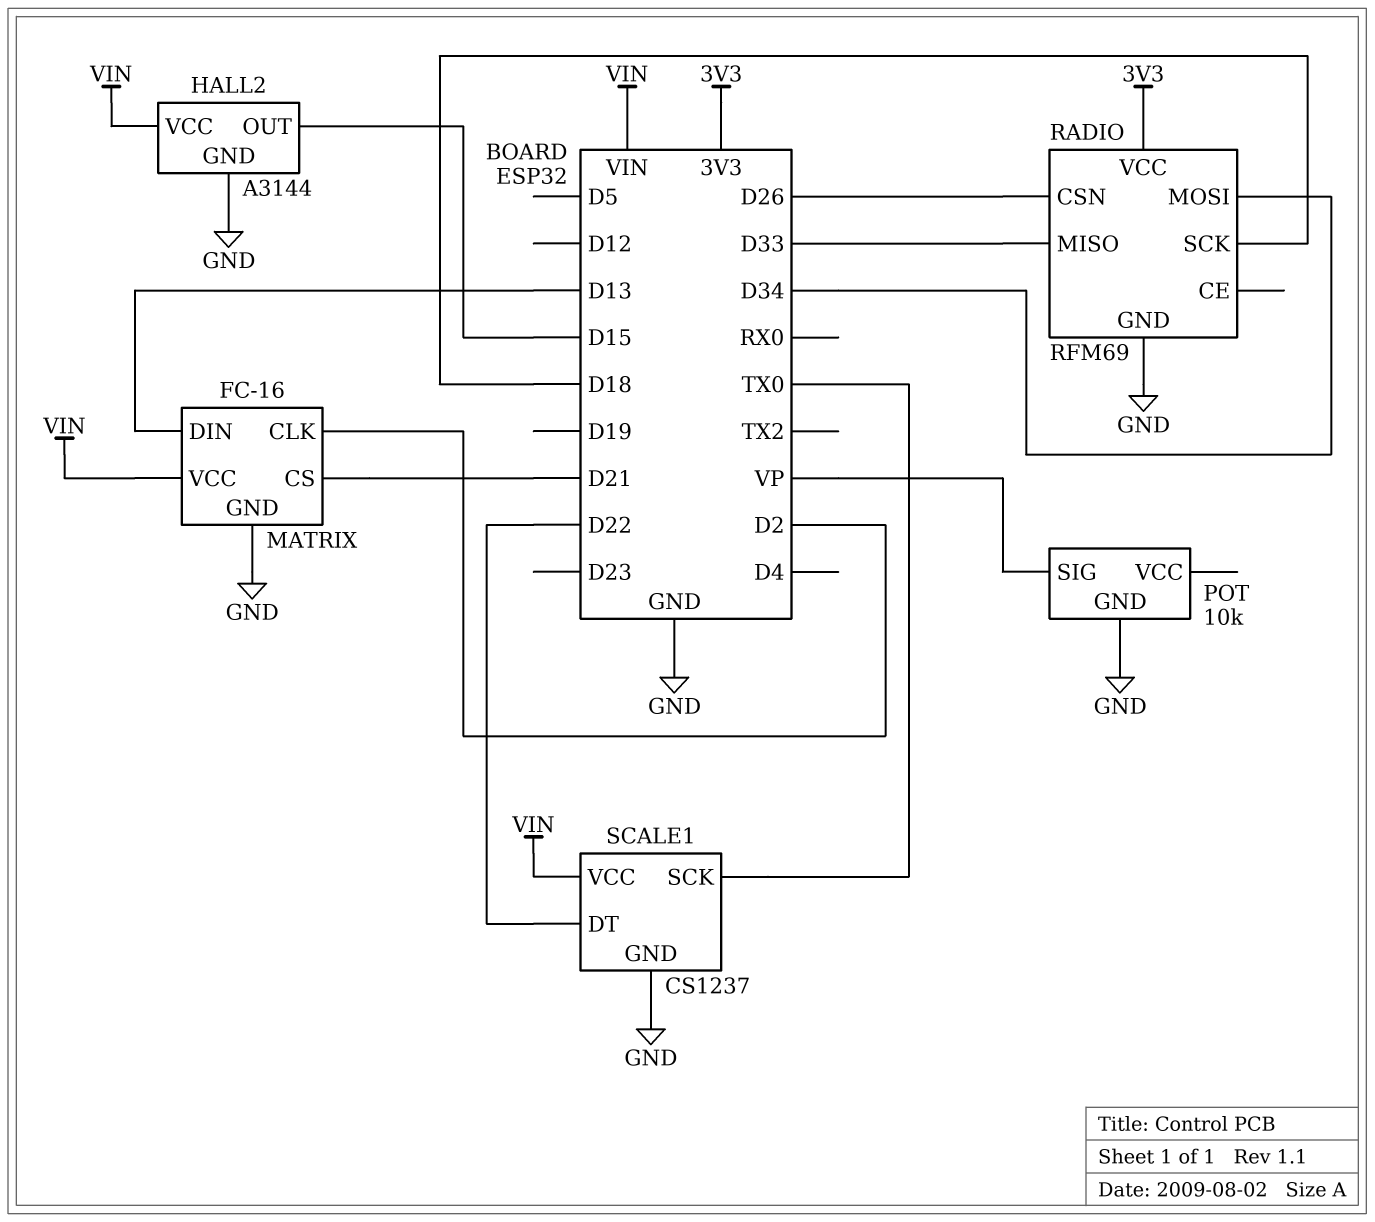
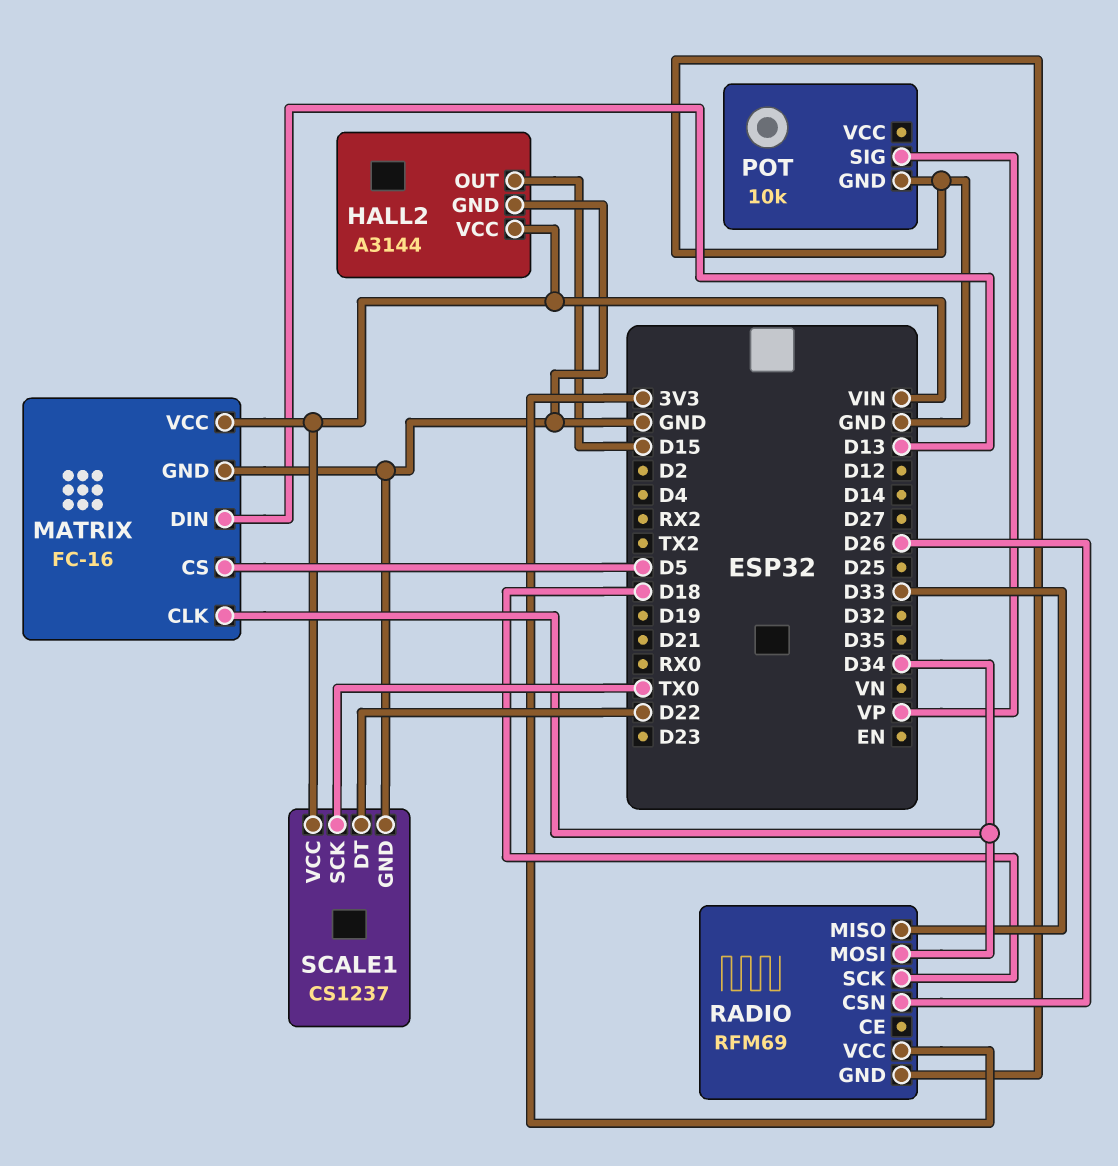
MATRIX pin CLK: D2 -> D34
MATRIX pin CS: D21 -> D5

